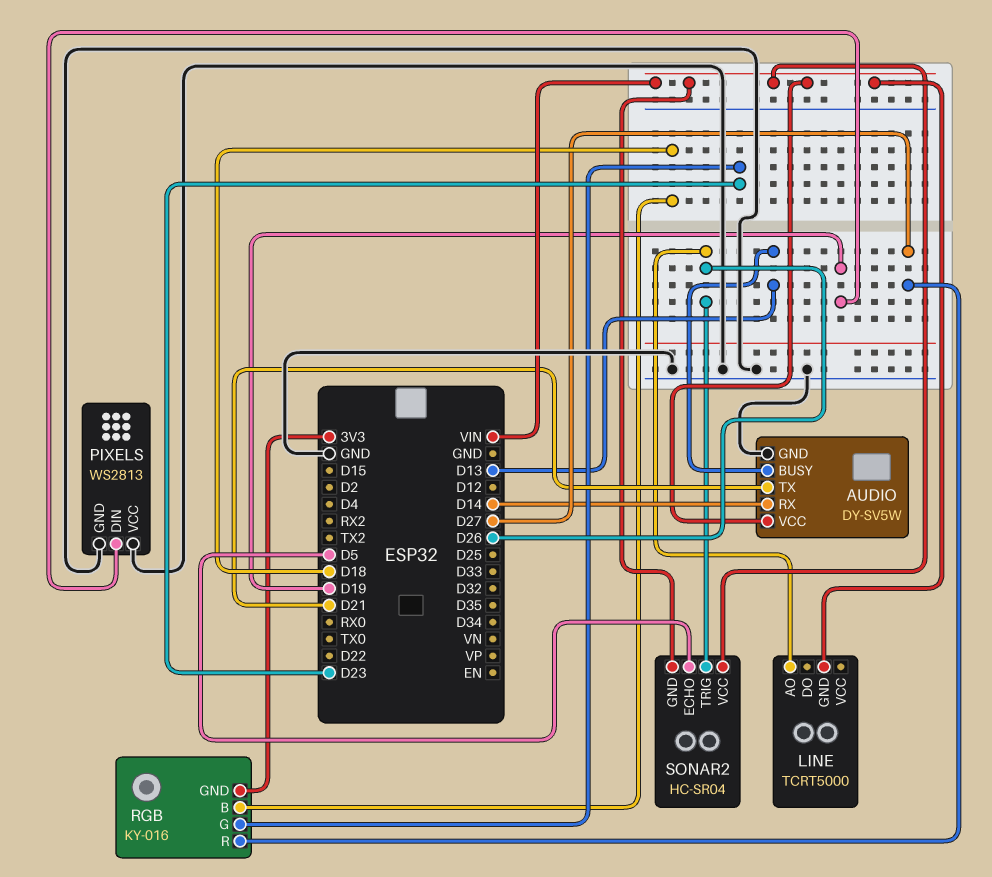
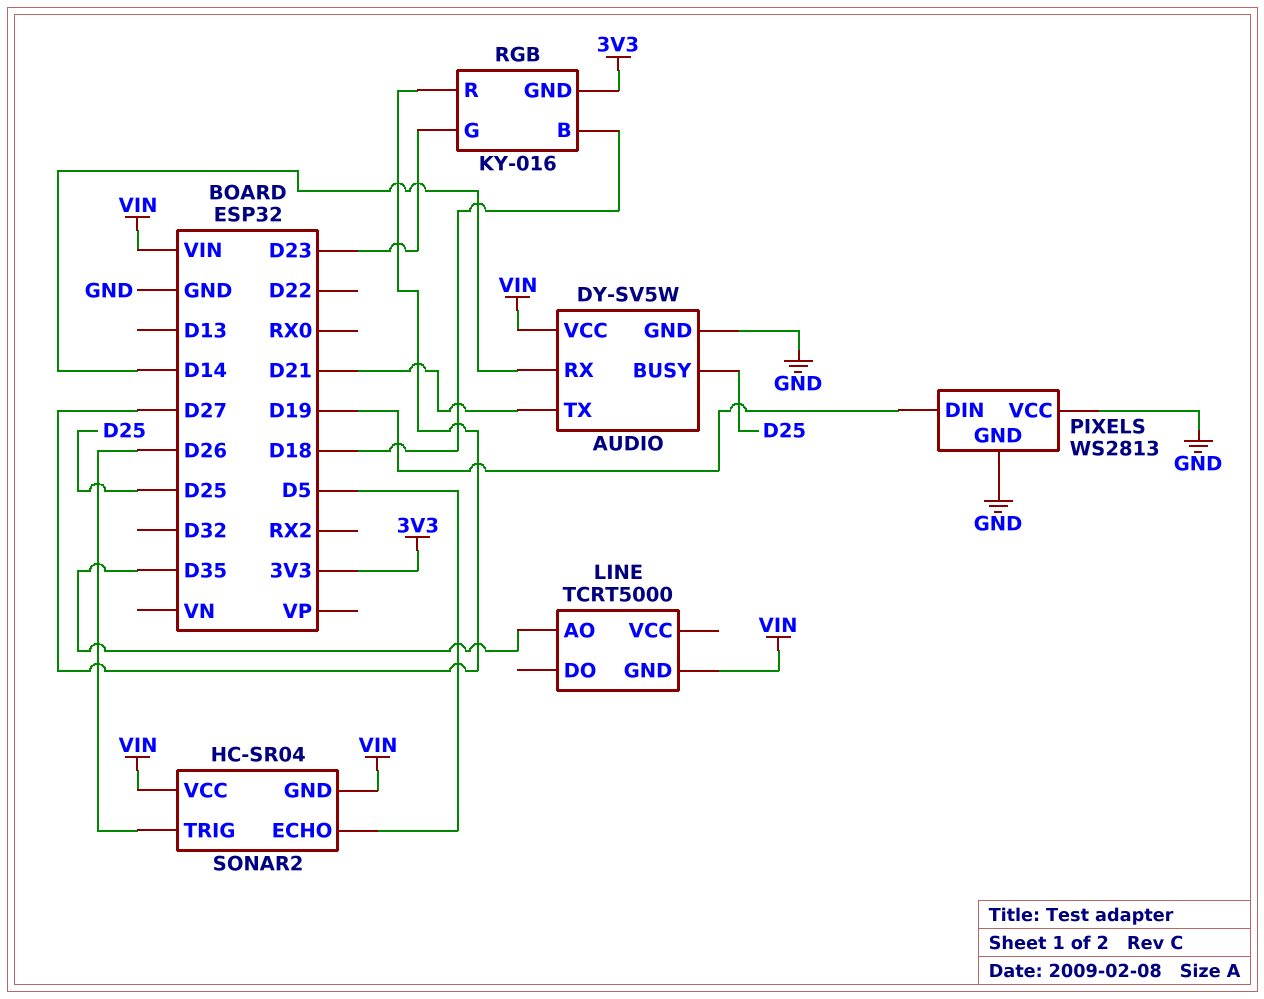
AUDIO pin BUSY: D13 -> D25
LINE pin AO: D26 -> D35

